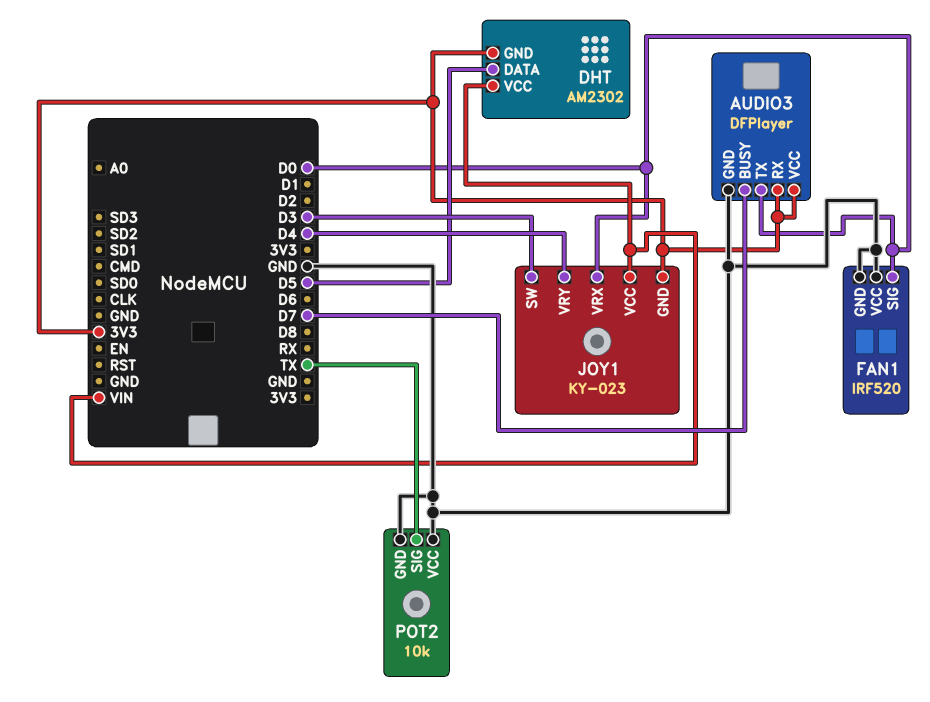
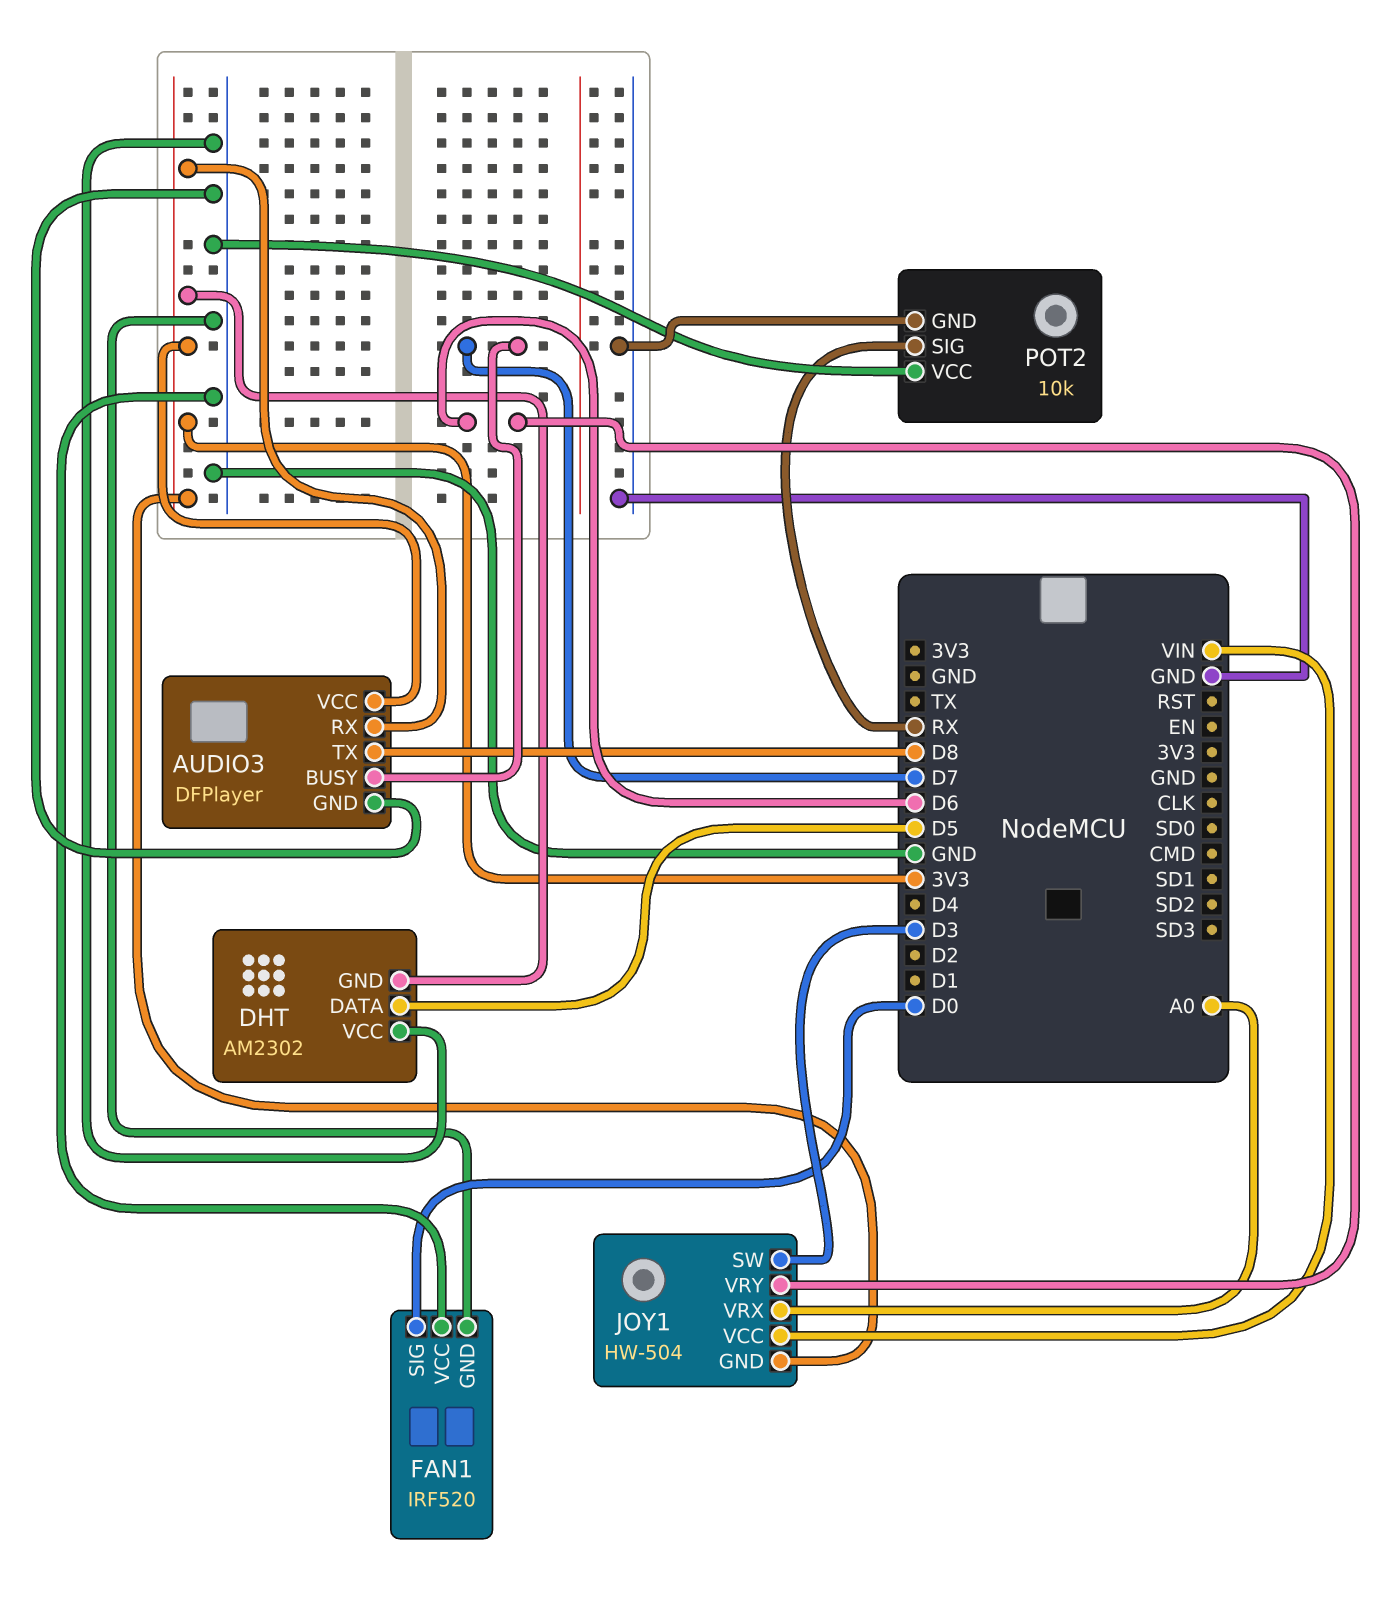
AUDIO3 pin TX: D0 -> D8
DHT pin VCC: VIN -> GND
JOY1: KY-023 -> HW-504
JOY1 pin VRX: D0 -> A0
JOY1 pin VRY: D4 -> D6
POT2 pin SIG: TX -> RX

